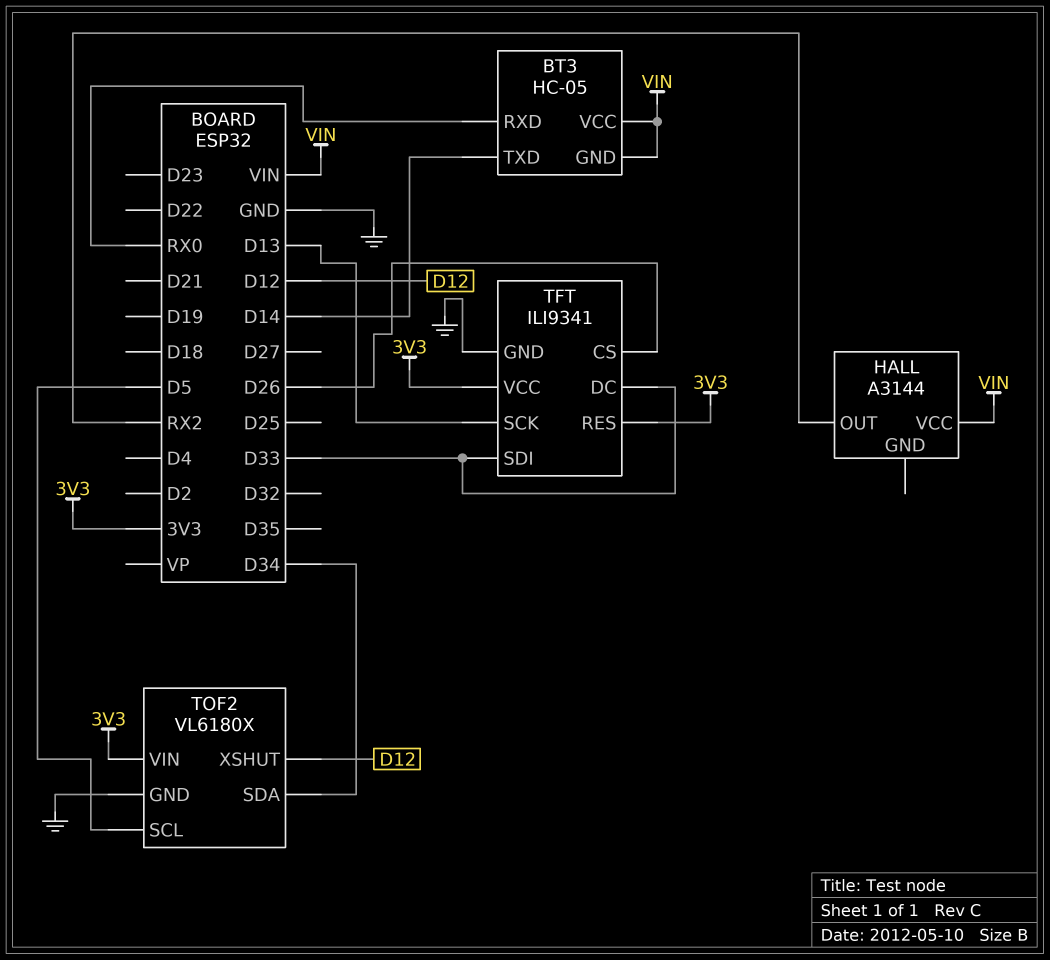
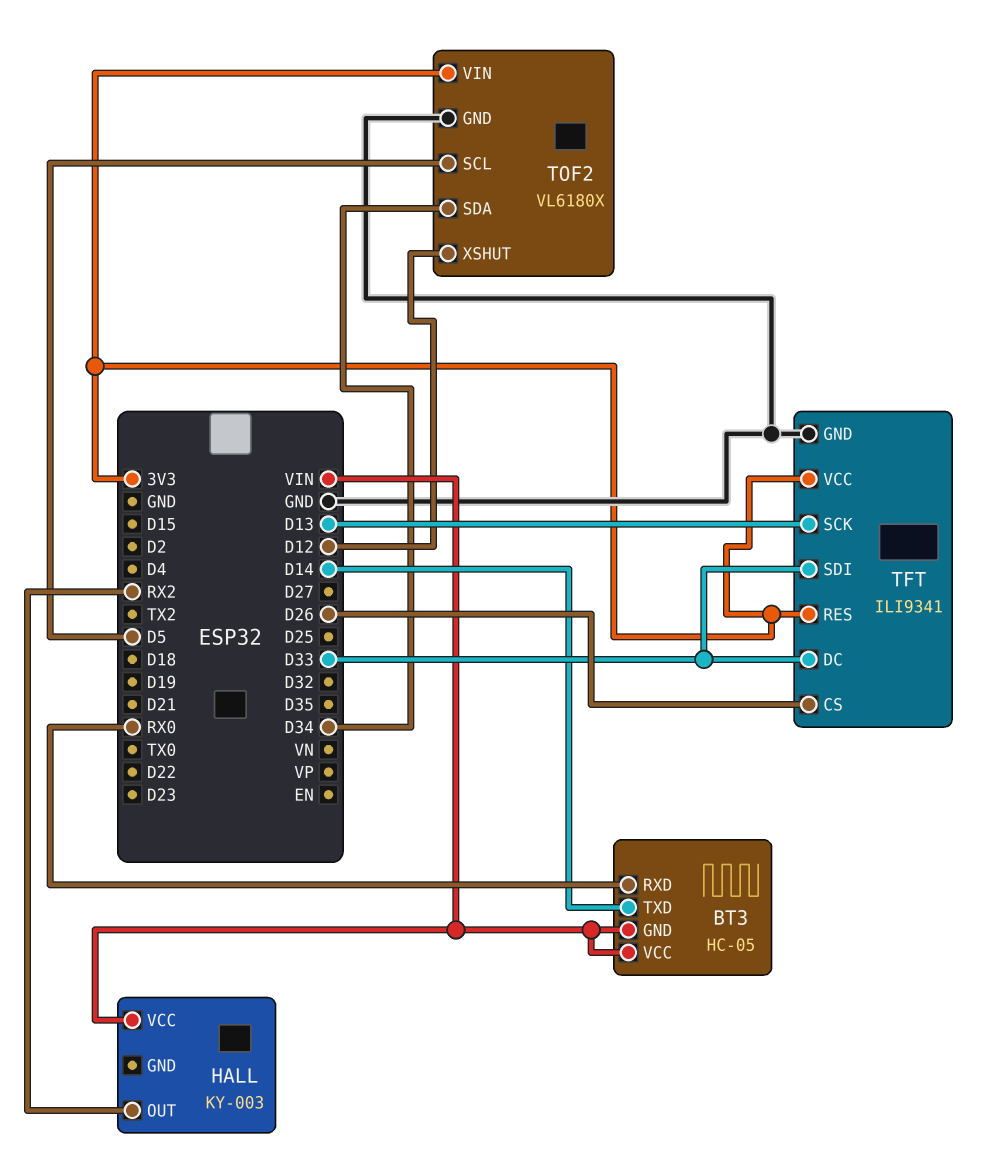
HALL: A3144 -> KY-003

